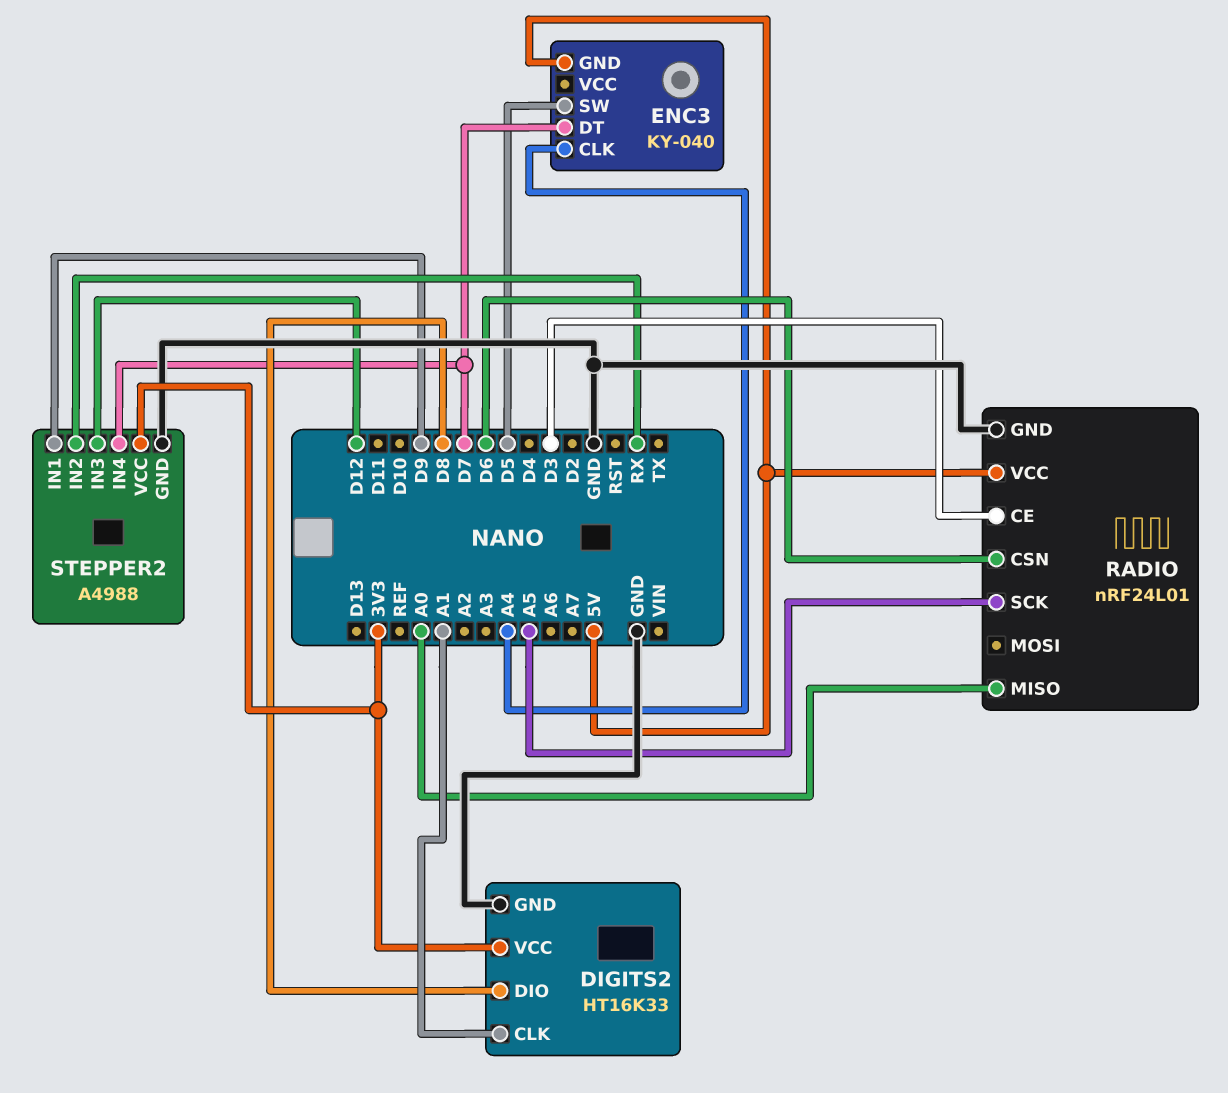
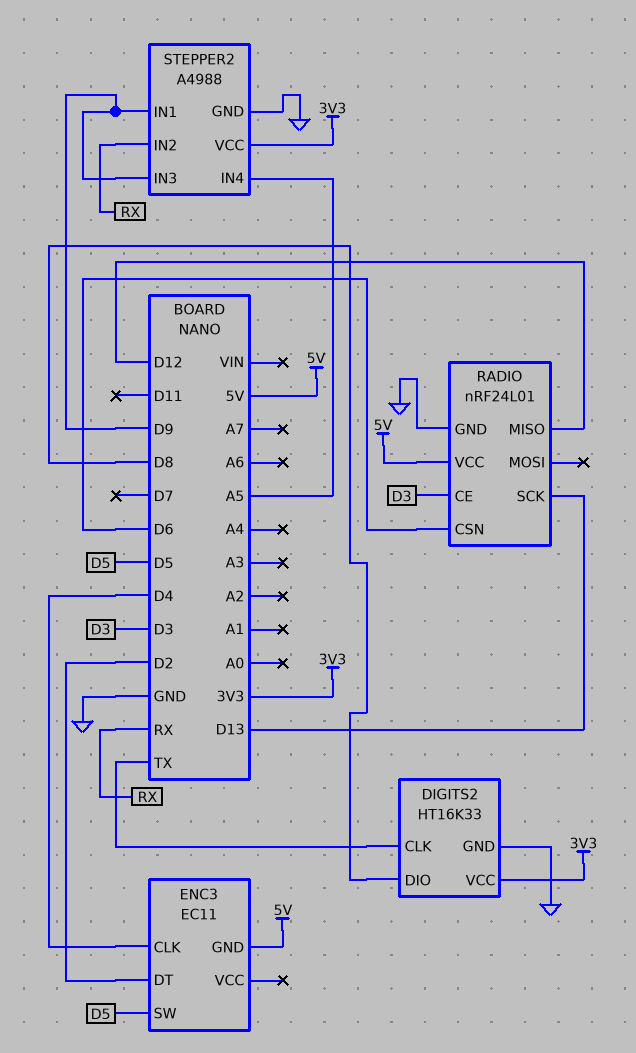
DIGITS2 pin CLK: A1 -> TX
ENC3: KY-040 -> EC11
ENC3 pin CLK: A4 -> D4
ENC3 pin DT: D7 -> D2
RADIO pin MISO: A0 -> D12
RADIO pin SCK: A5 -> D13
STEPPER2 pin IN3: D12 -> D9
STEPPER2 pin IN4: D7 -> A5

